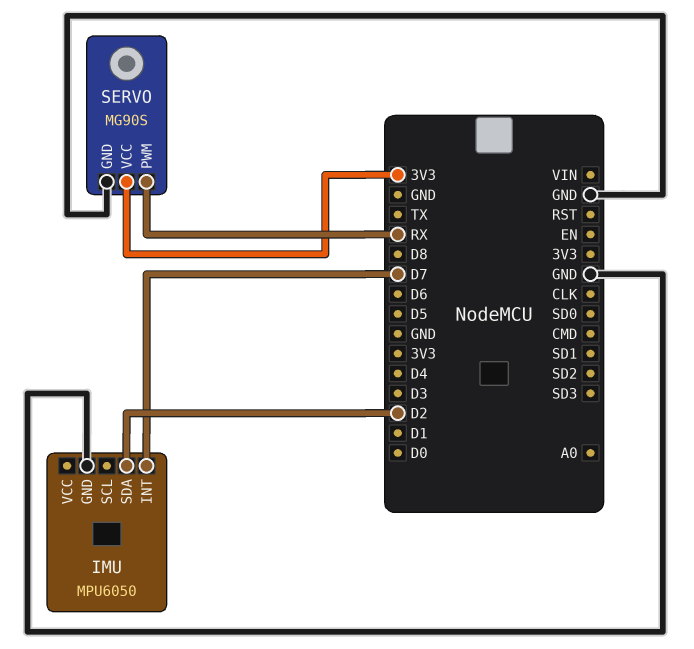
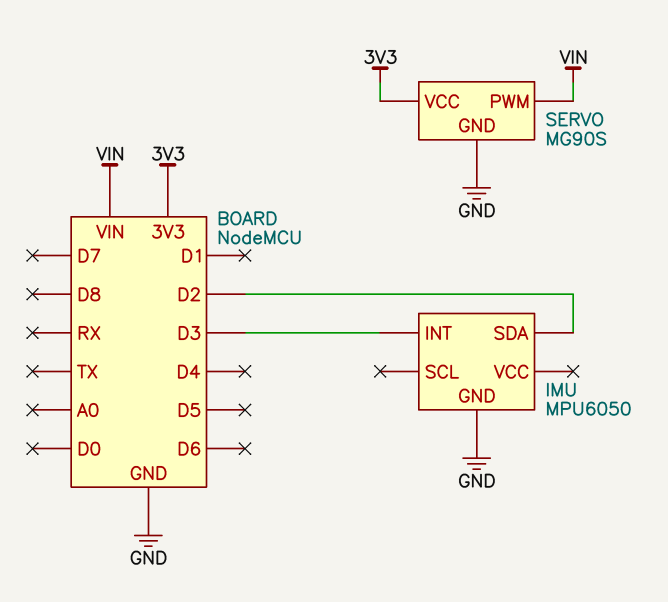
IMU pin INT: D7 -> D3
SERVO pin PWM: RX -> VIN

